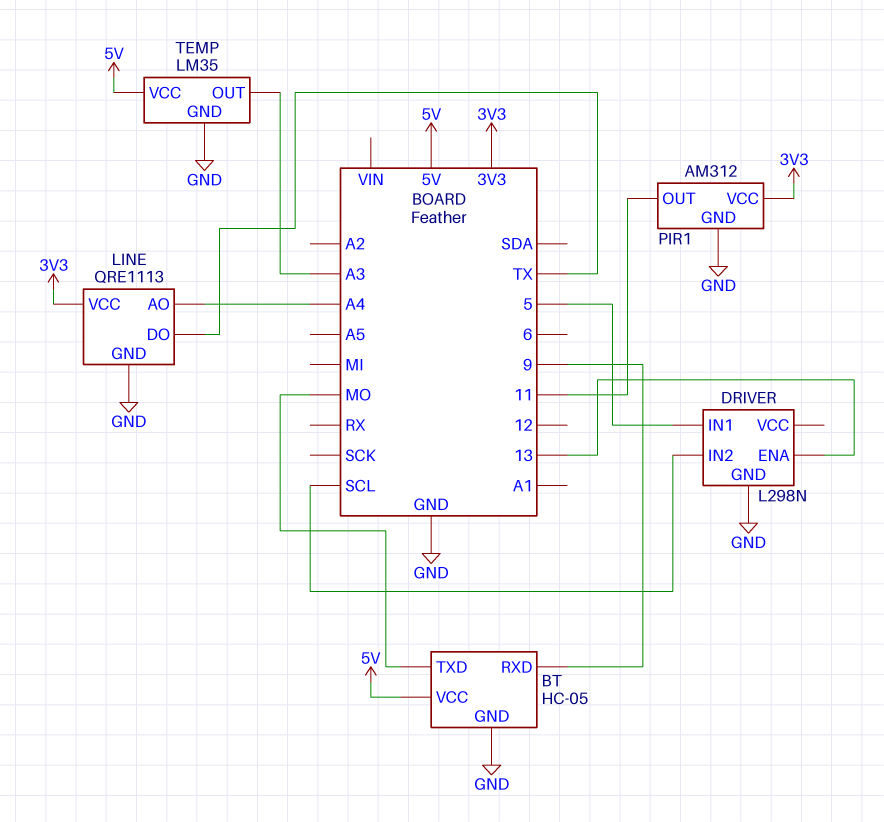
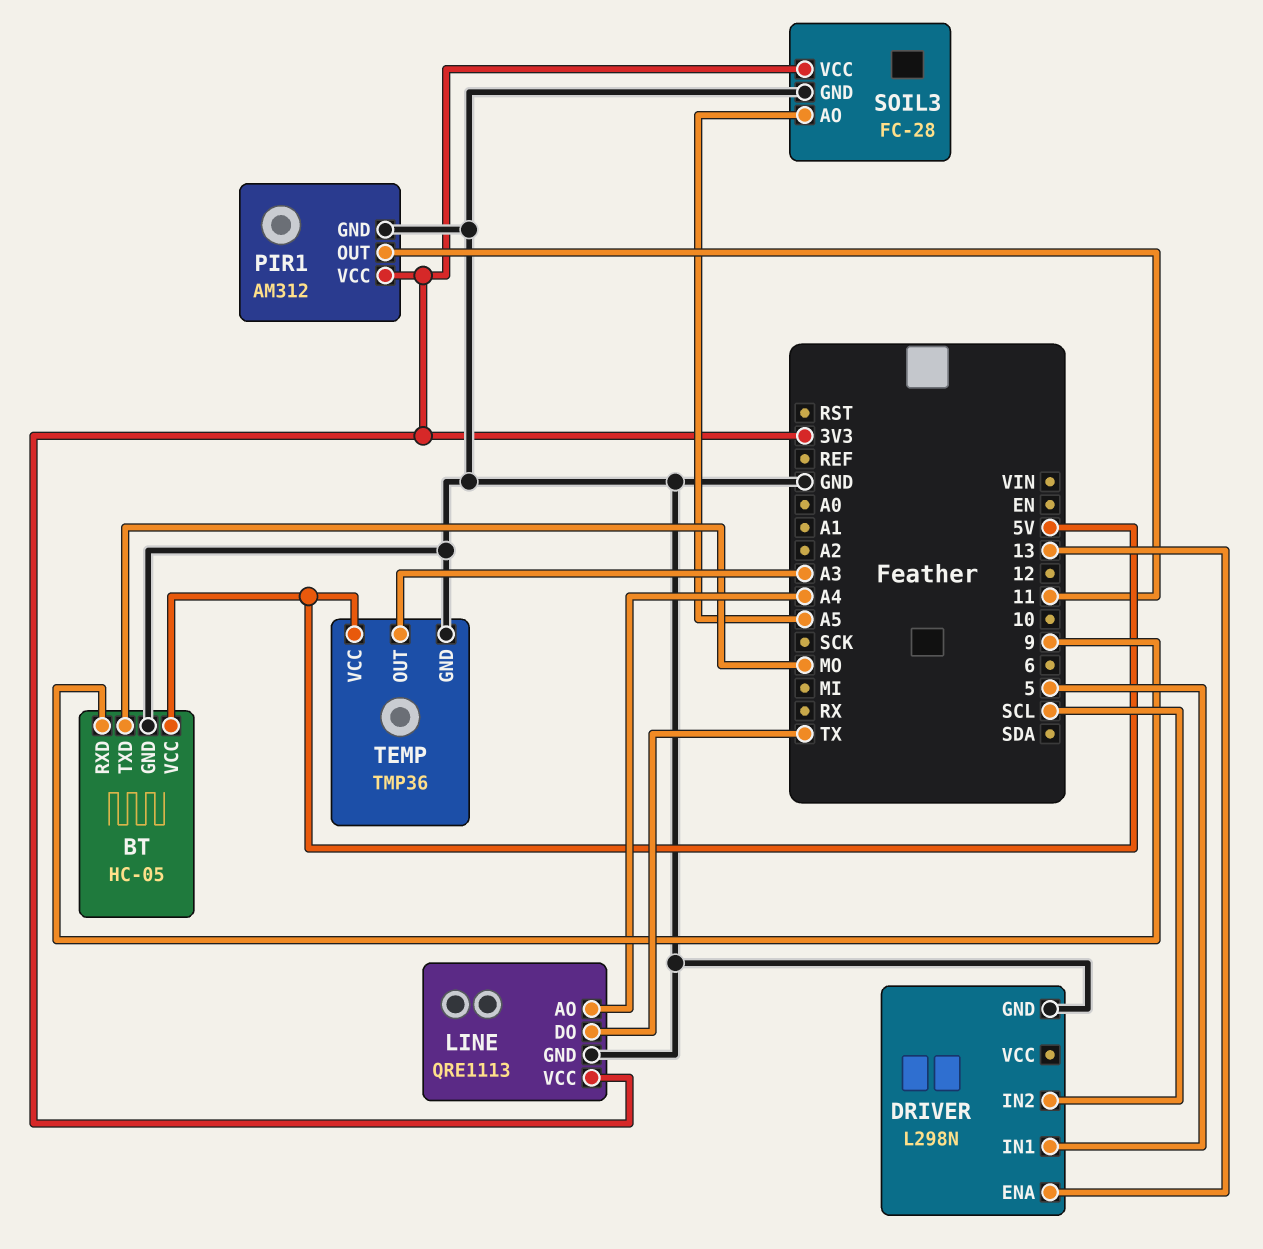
SOIL3: none -> FC-28
SOIL3 pin AO: none -> A5
SOIL3 pin GND: none -> GND
SOIL3 pin VCC: none -> 3V3
TEMP: LM35 -> TMP36

